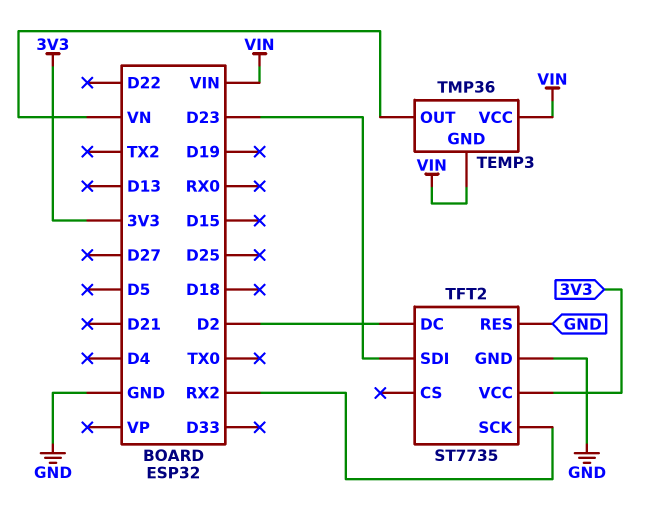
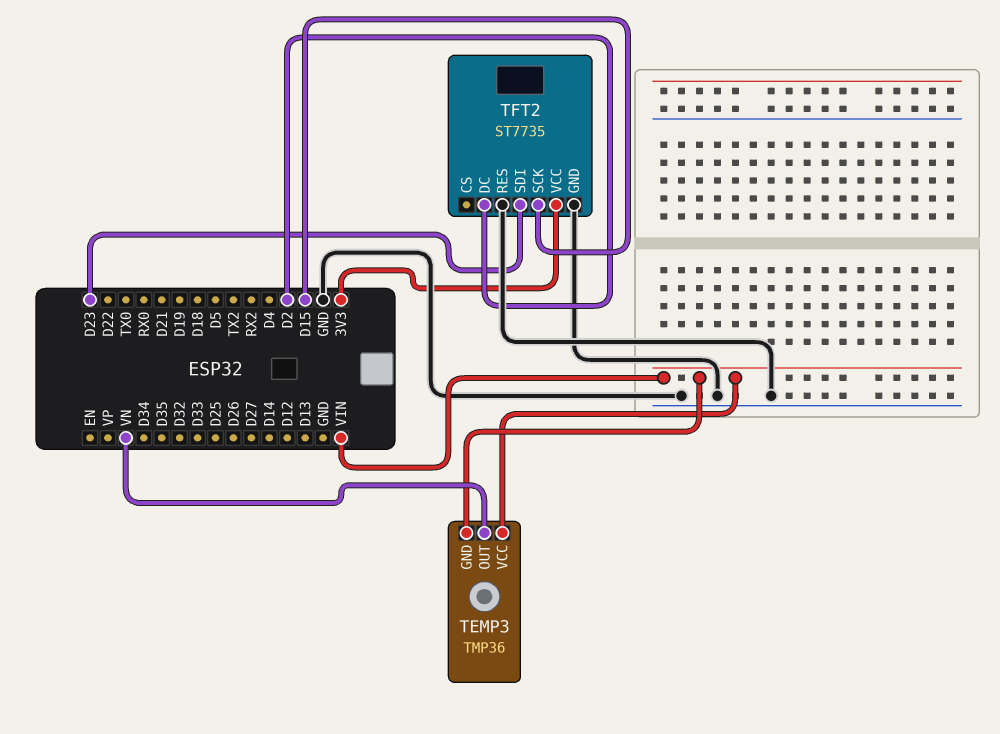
TFT2 pin SCK: RX2 -> D15

